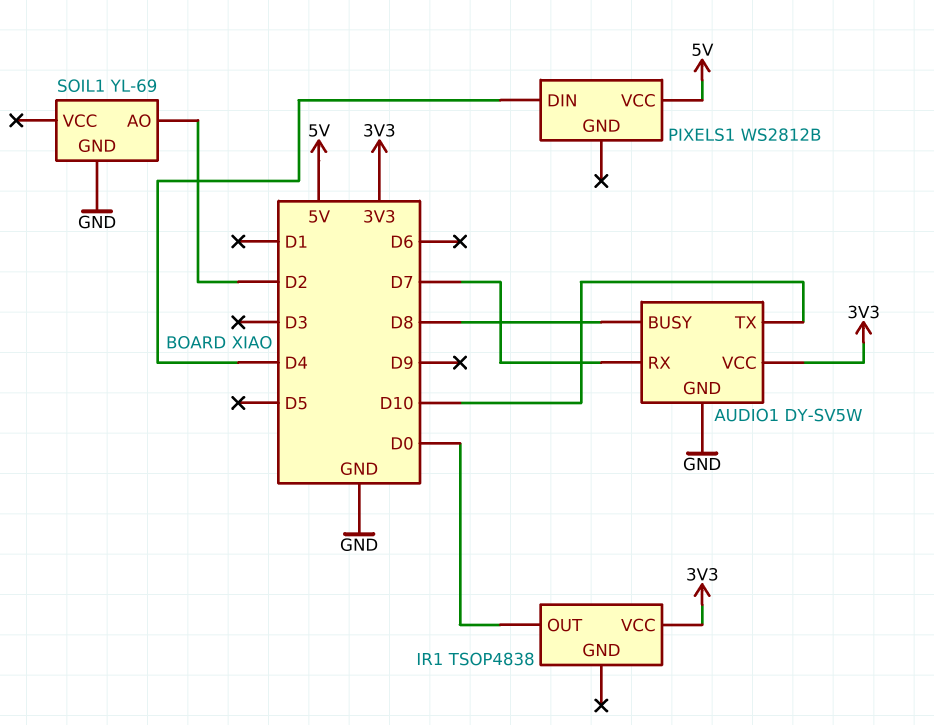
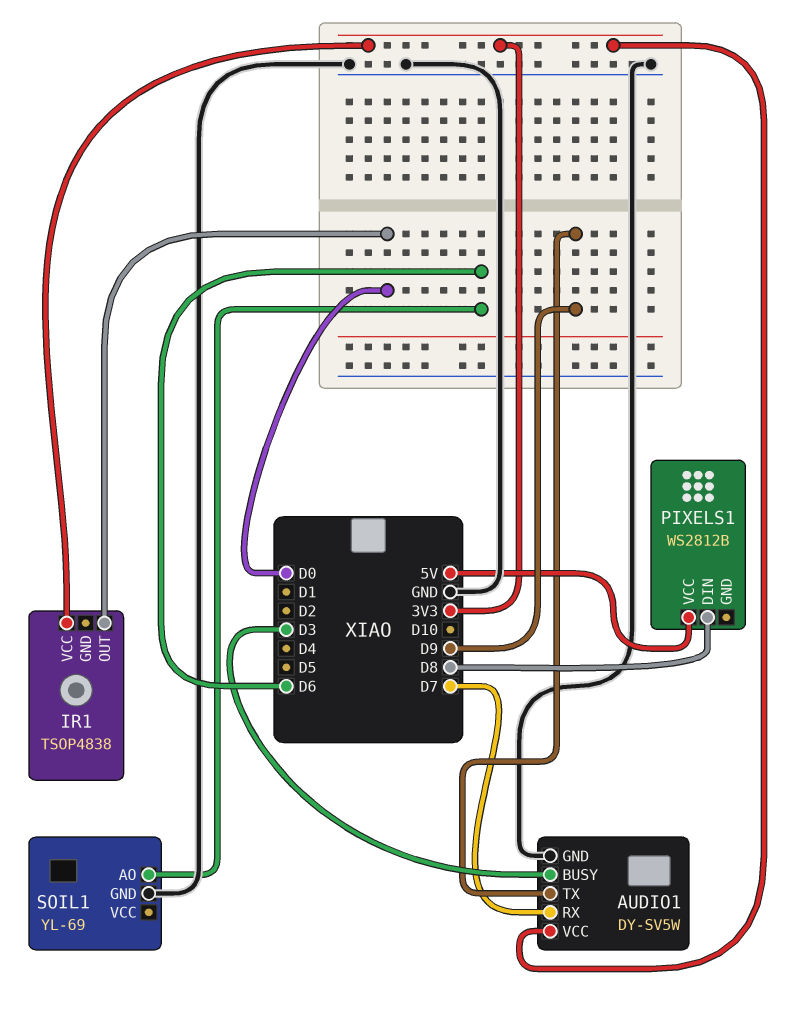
AUDIO1 pin BUSY: D8 -> D3
AUDIO1 pin TX: D10 -> D9
PIXELS1 pin DIN: D4 -> D8
SOIL1 pin AO: D2 -> D6

